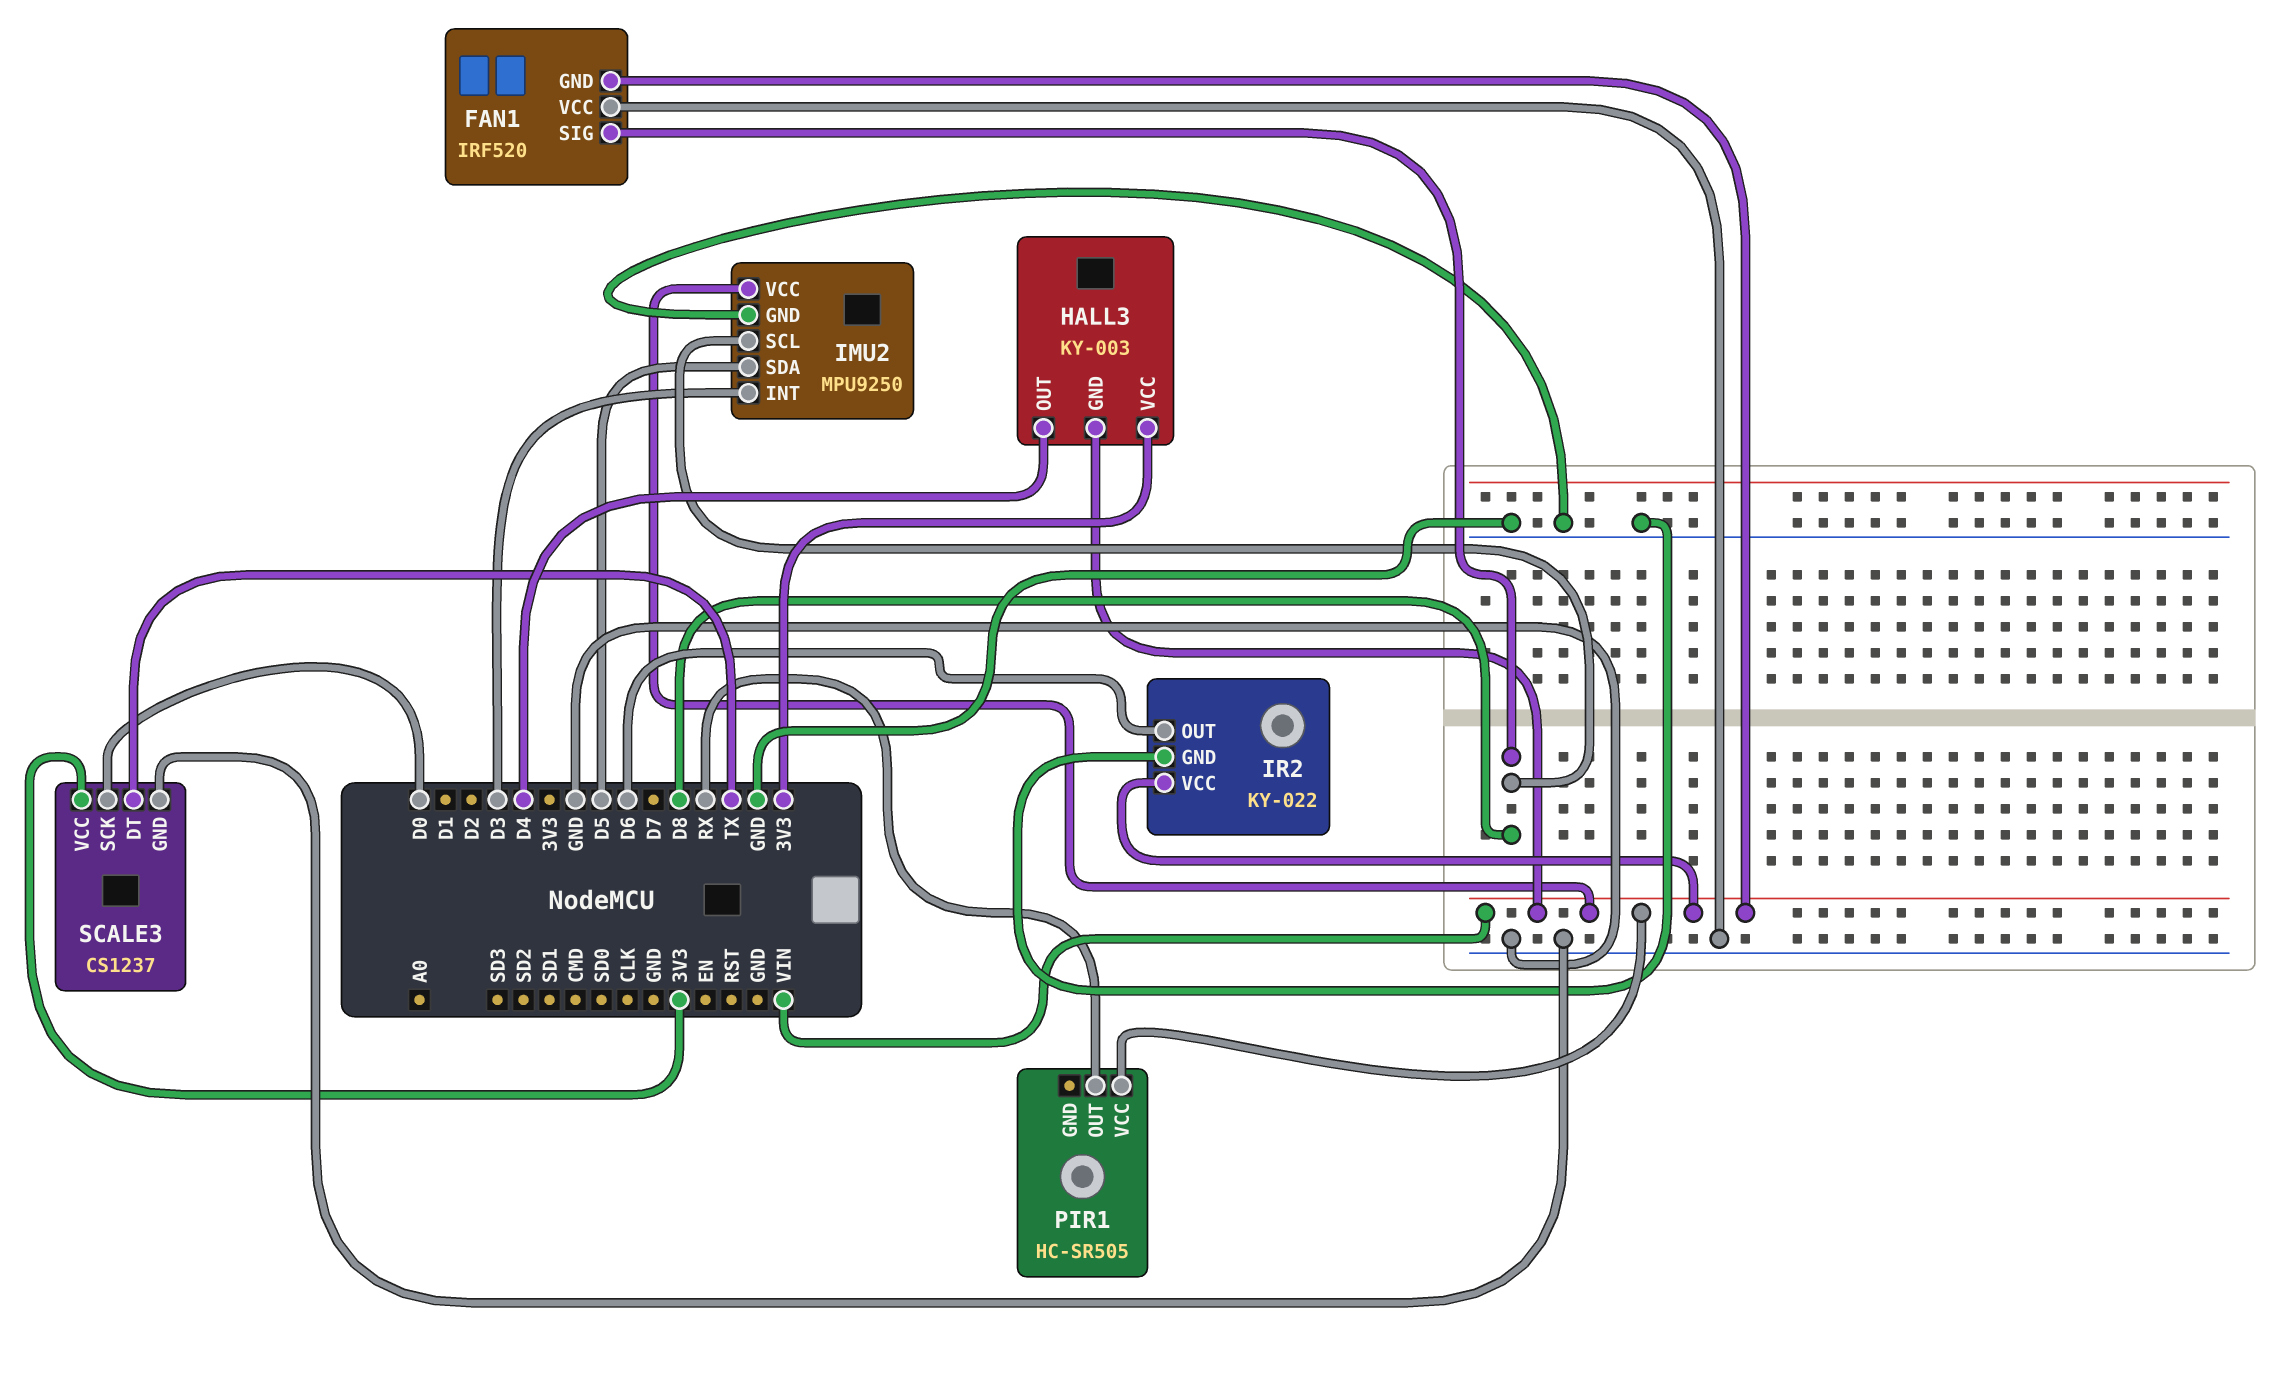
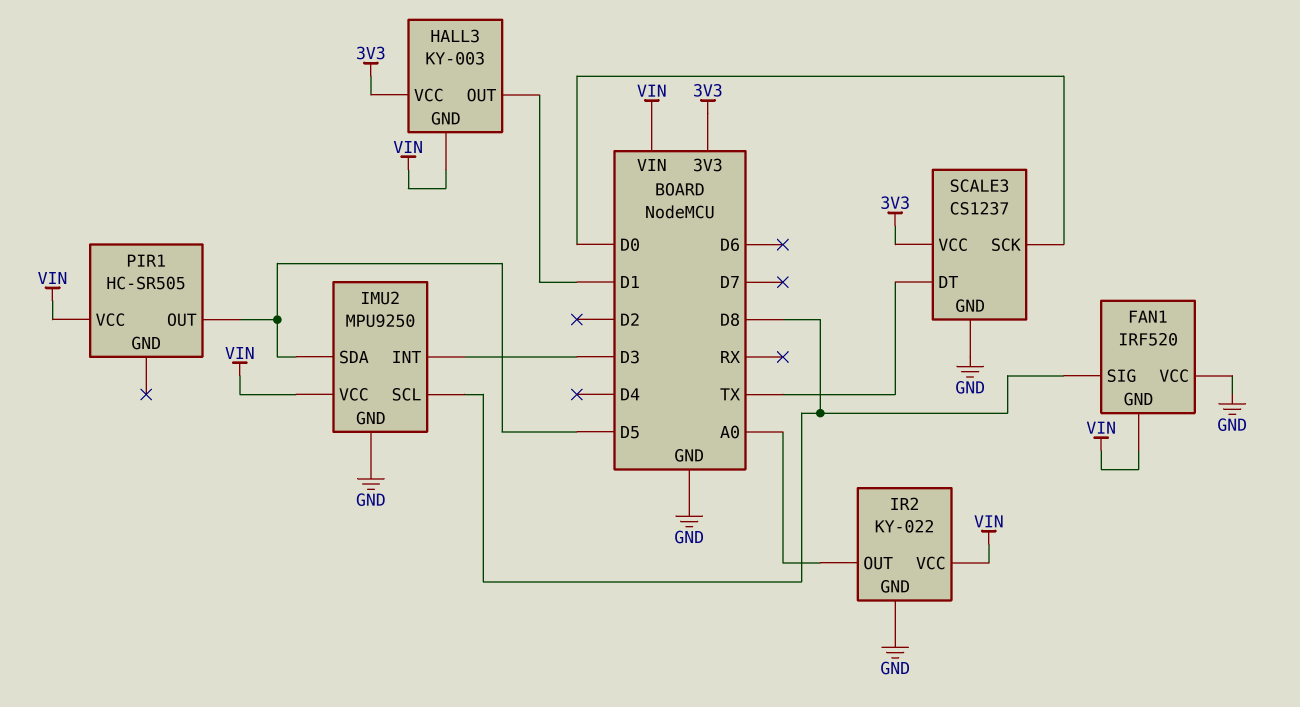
HALL3 pin OUT: D4 -> D1
IR2 pin OUT: D6 -> A0
PIR1 pin OUT: RX -> D5

